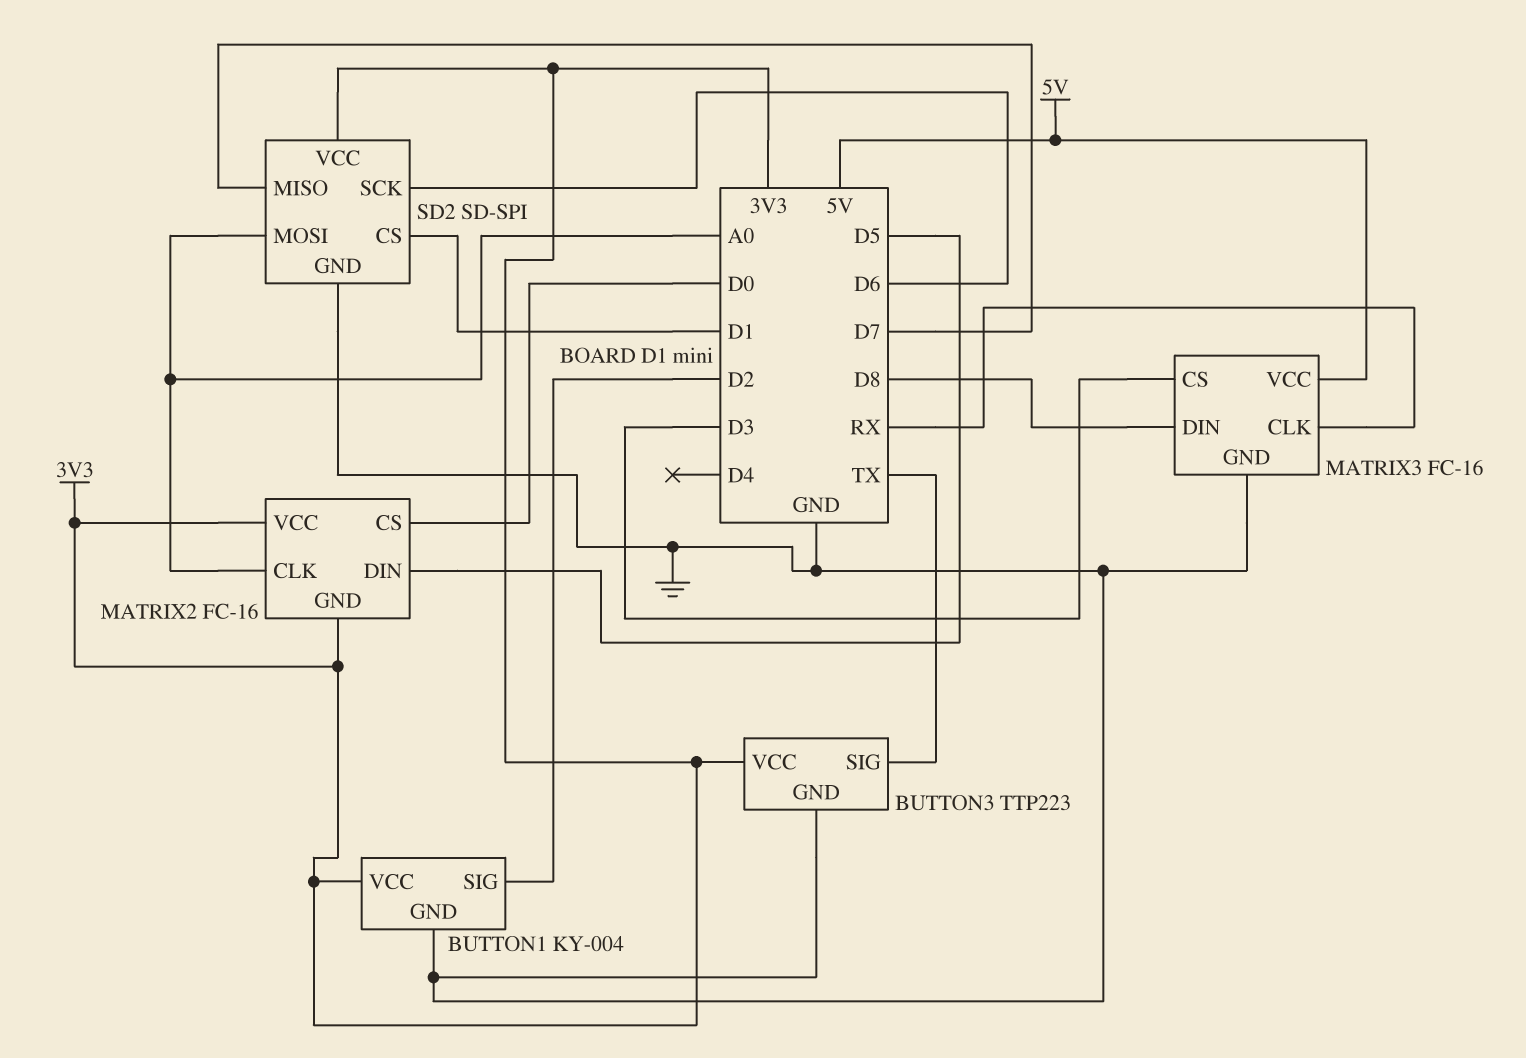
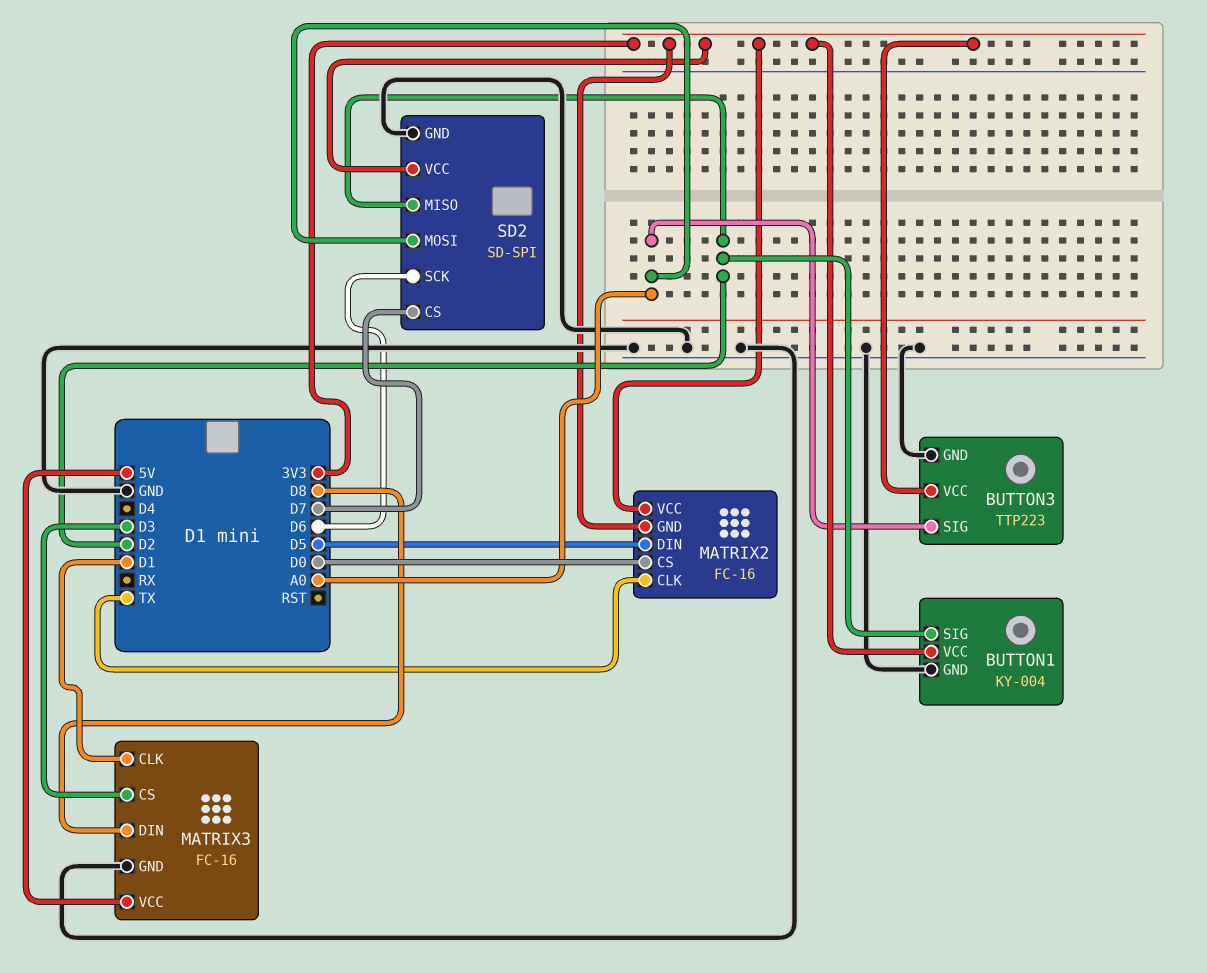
BUTTON3 pin SIG: TX -> A0
MATRIX2 pin CLK: A0 -> TX
MATRIX3 pin CLK: RX -> D1
SD2 pin CS: D1 -> D7
SD2 pin MISO: D7 -> D2

